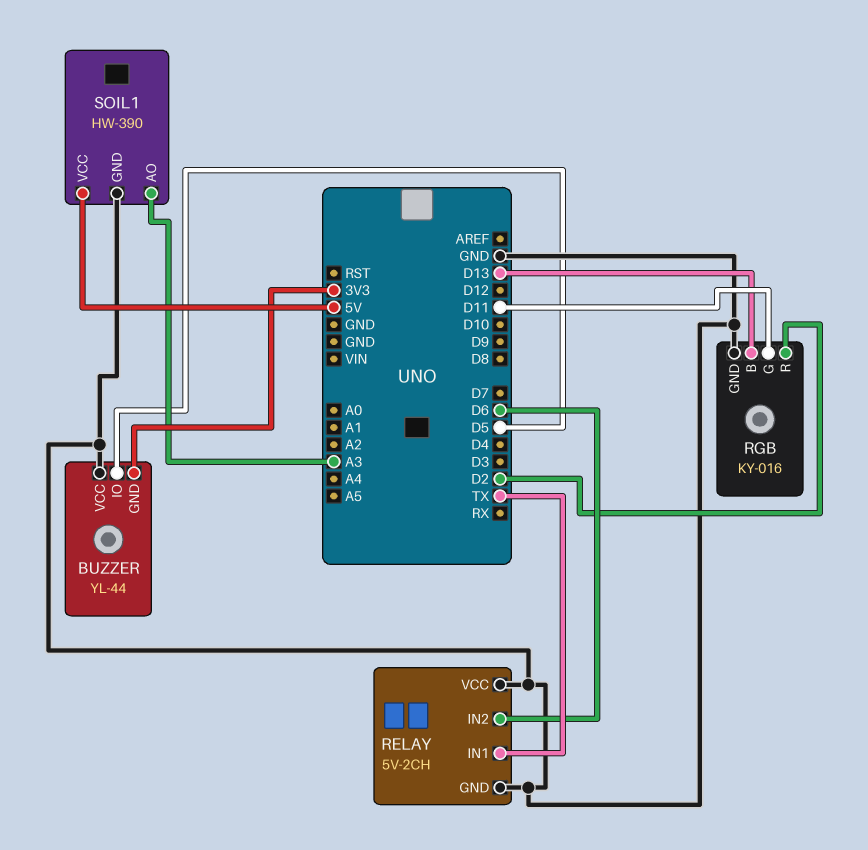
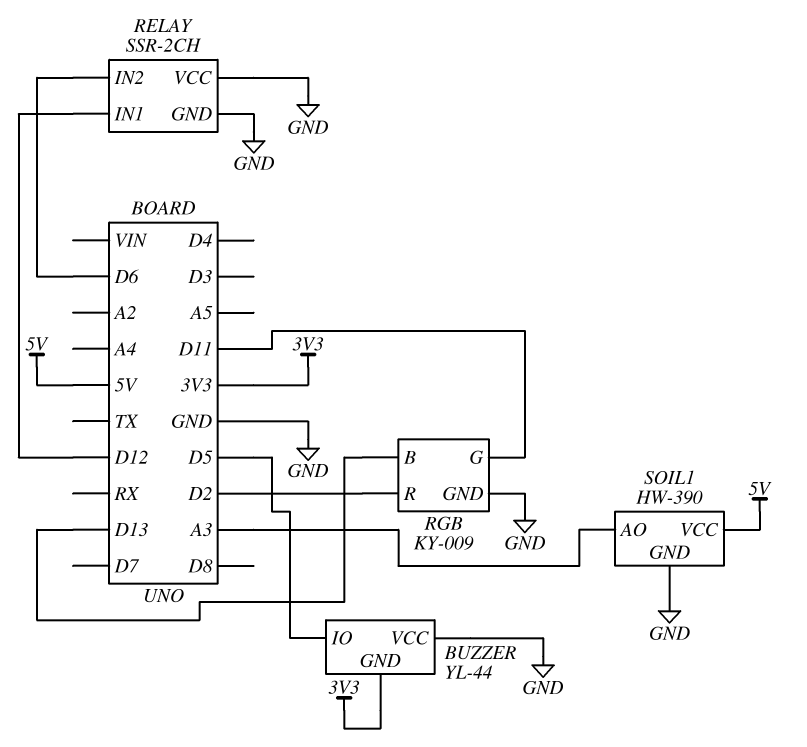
RELAY: 5V-2CH -> SSR-2CH
RELAY pin IN1: TX -> D12
RGB: KY-016 -> KY-009

